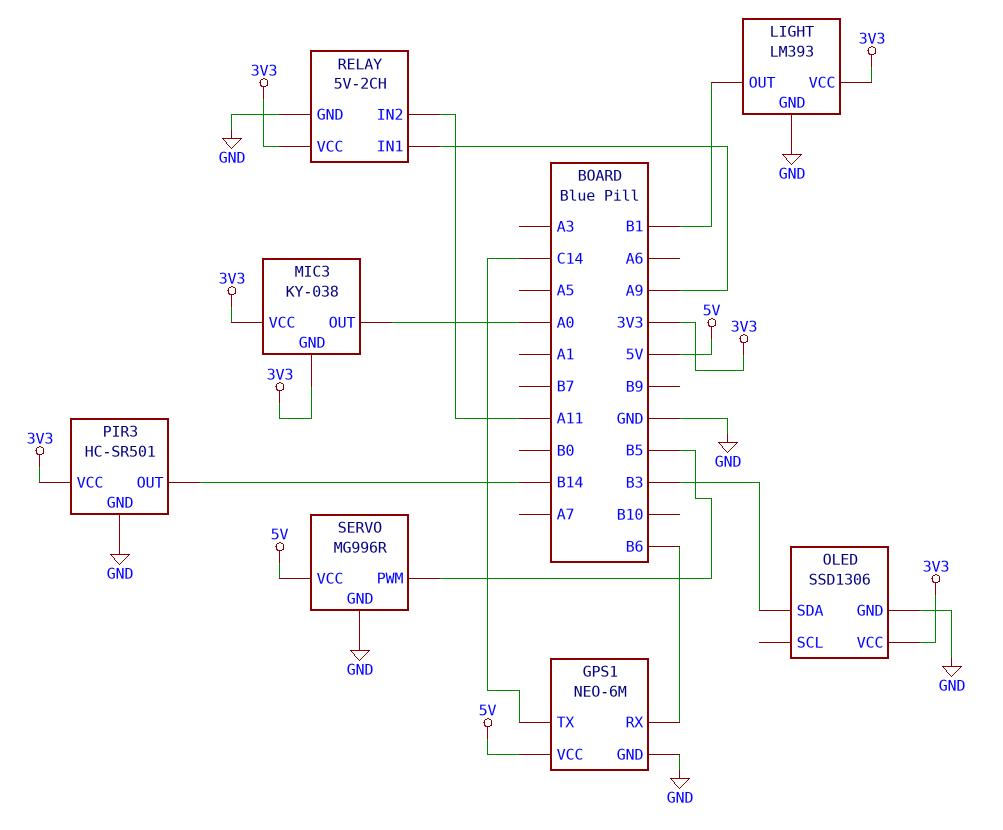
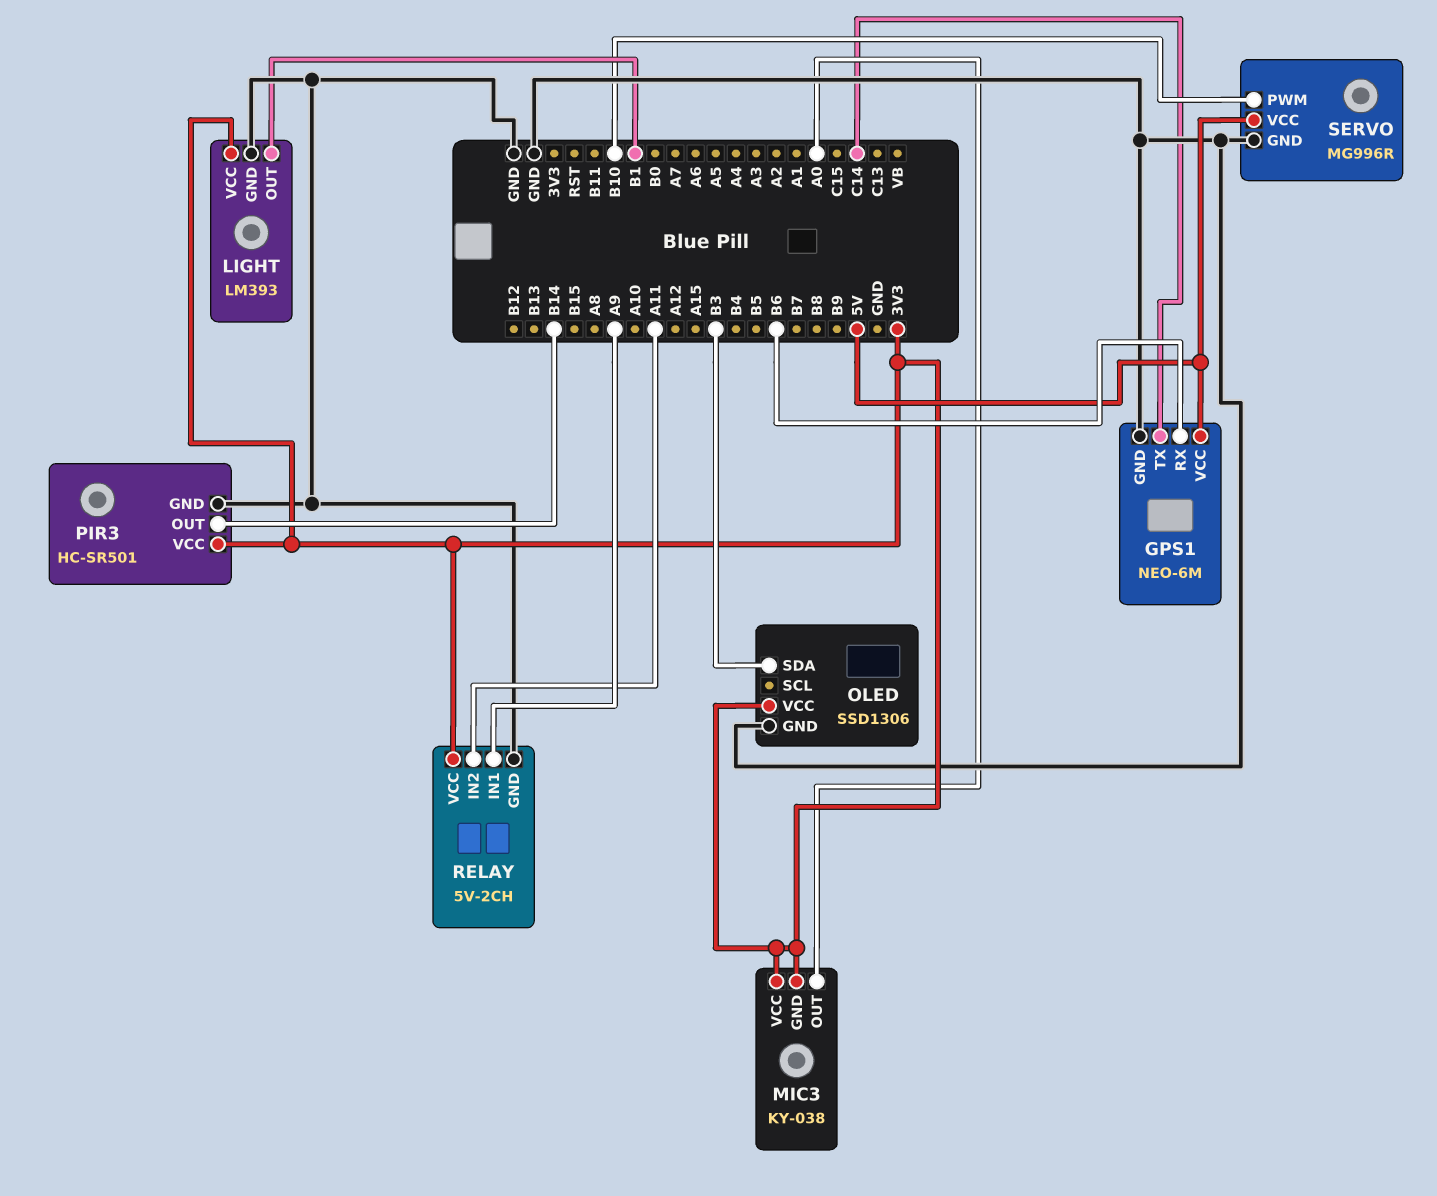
SERVO pin PWM: B5 -> B10

